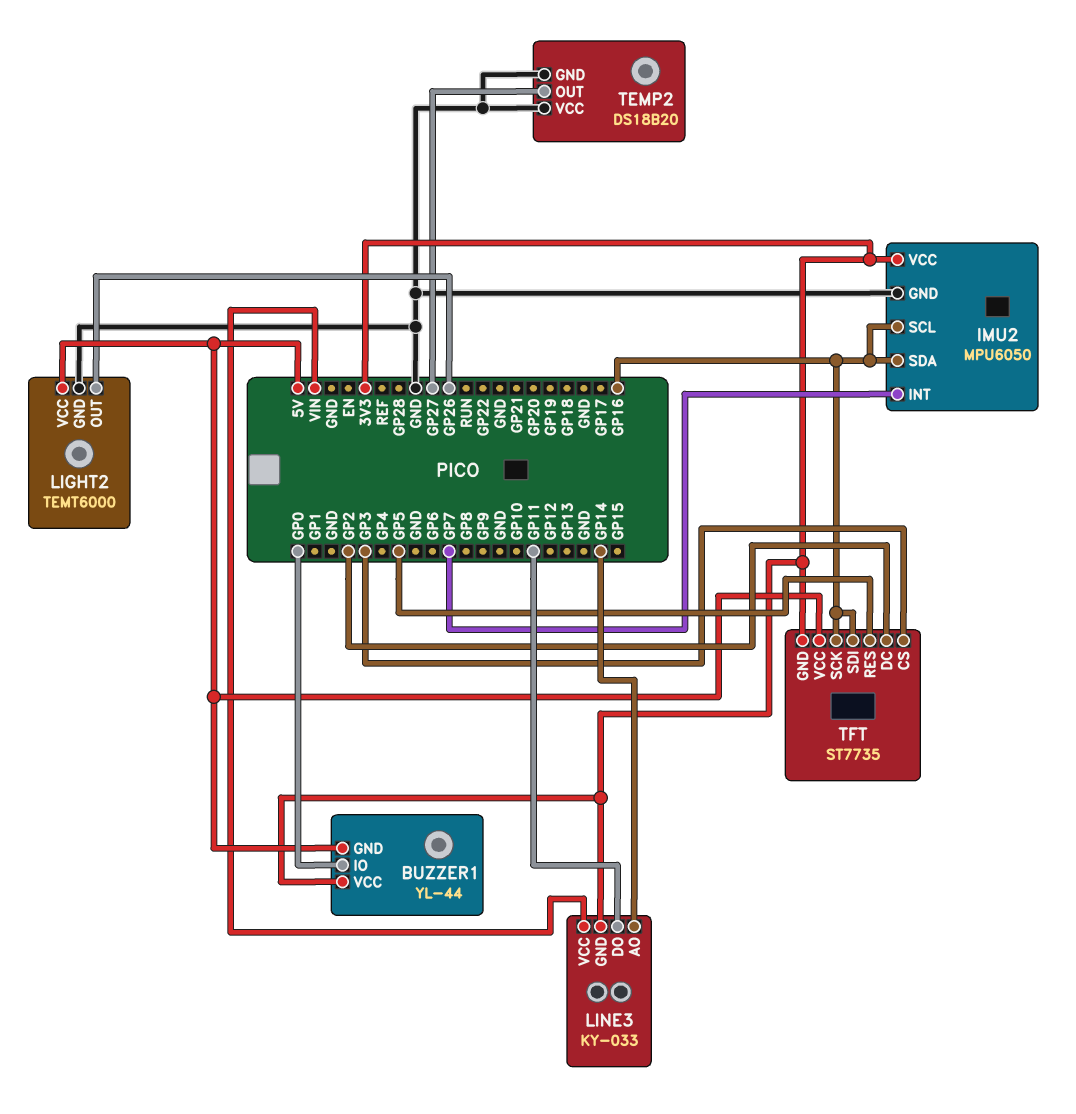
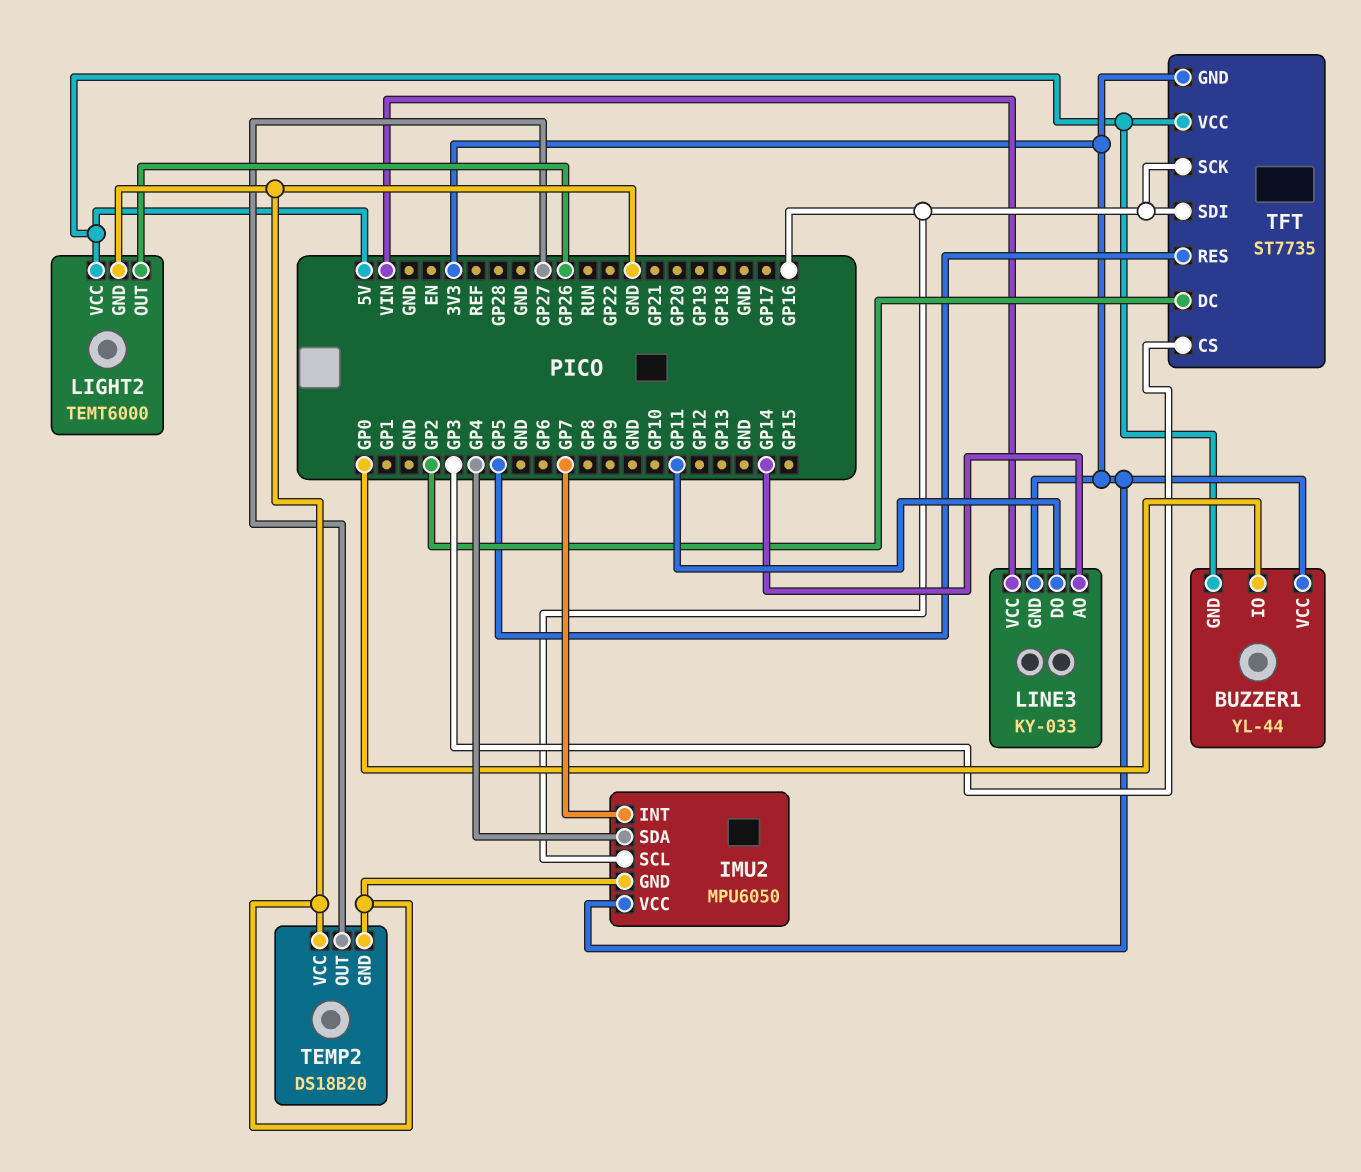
IMU2 pin SDA: GP16 -> GP4

